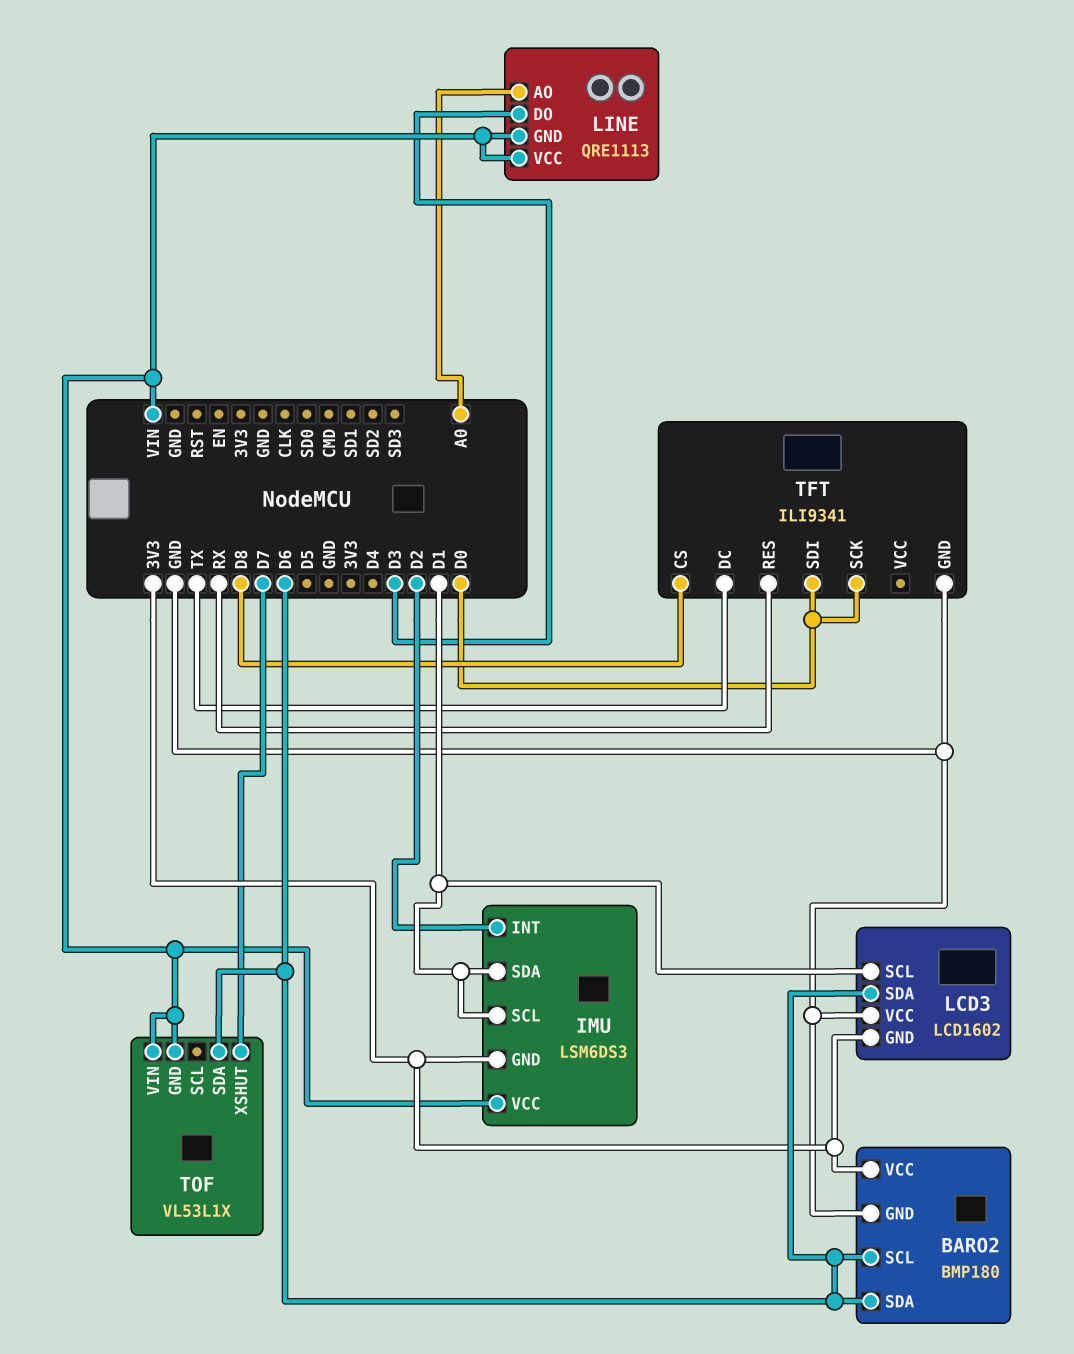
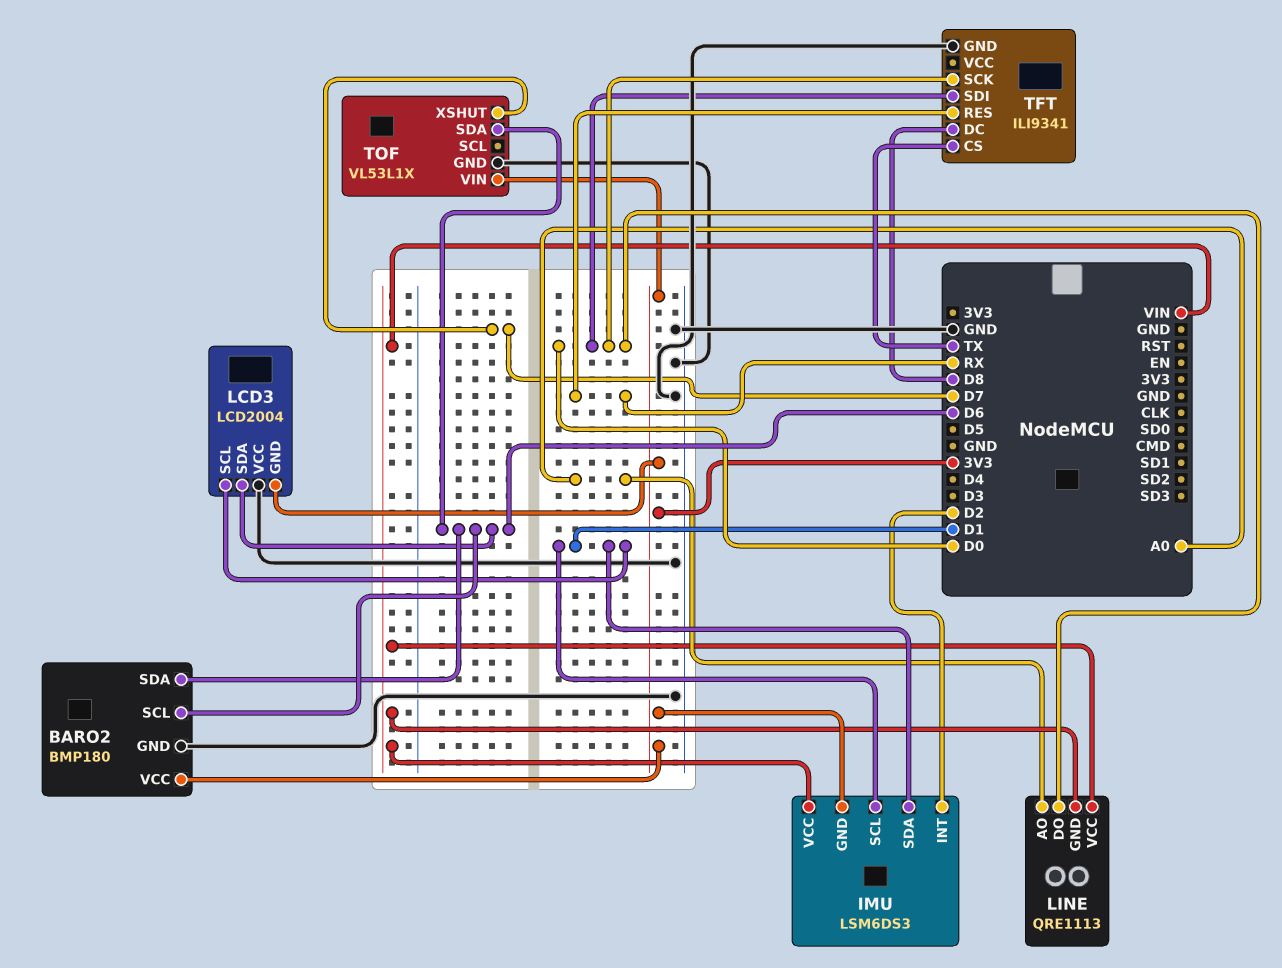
LCD3: LCD1602 -> LCD2004
LINE pin DO: D3 -> D0
TFT pin CS: D8 -> TX
TFT pin DC: TX -> D8
TOF pin GND: VIN -> GND
TOF pin VIN: VIN -> 3V3

